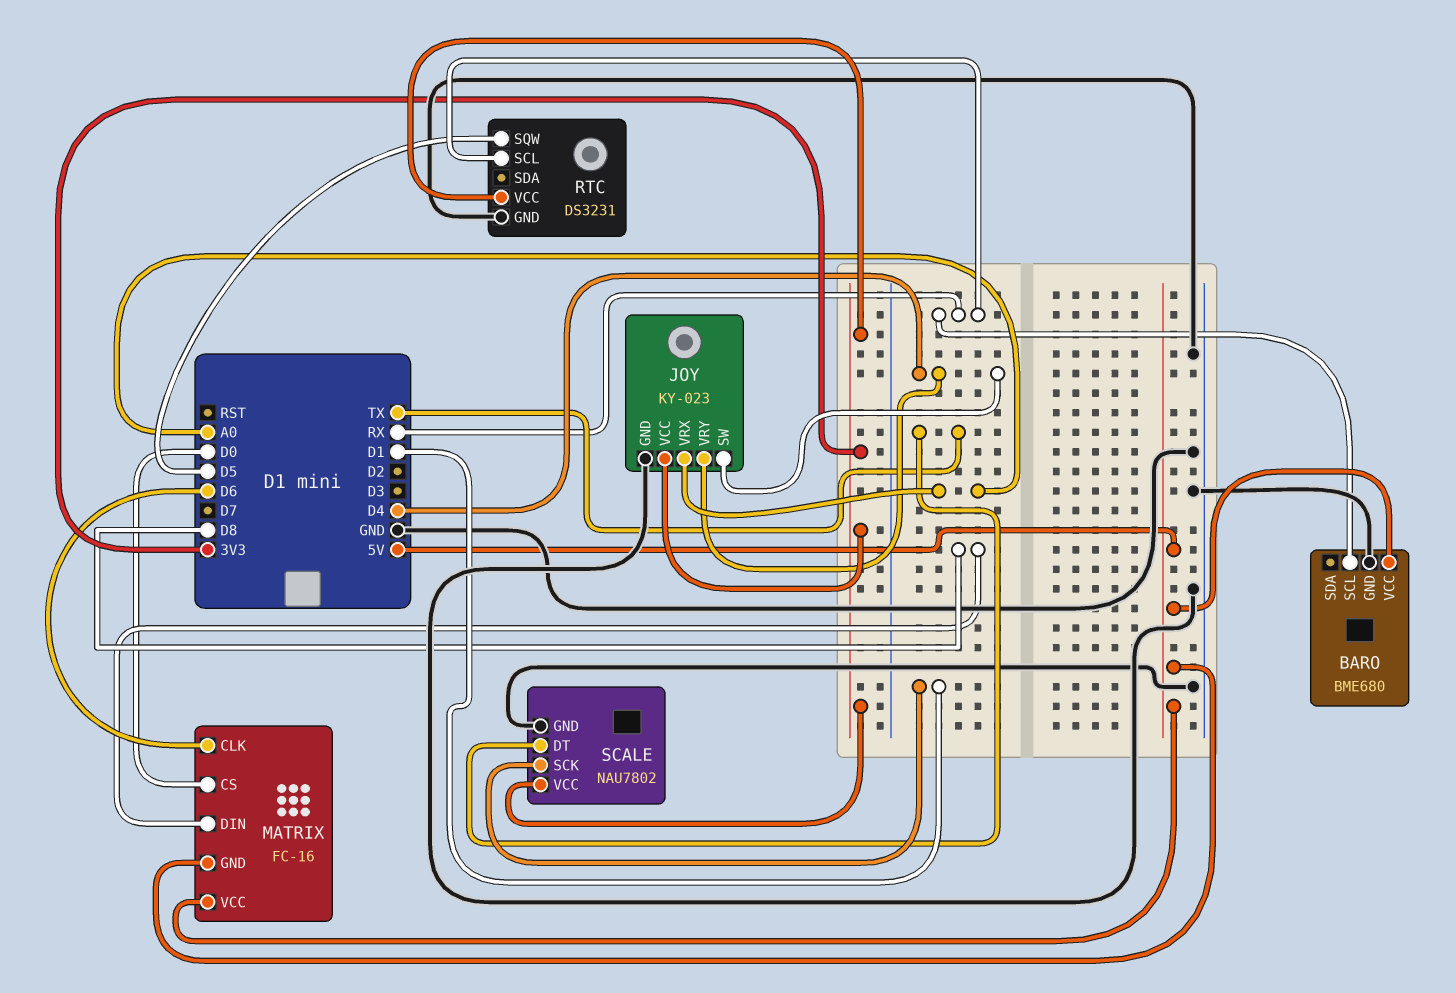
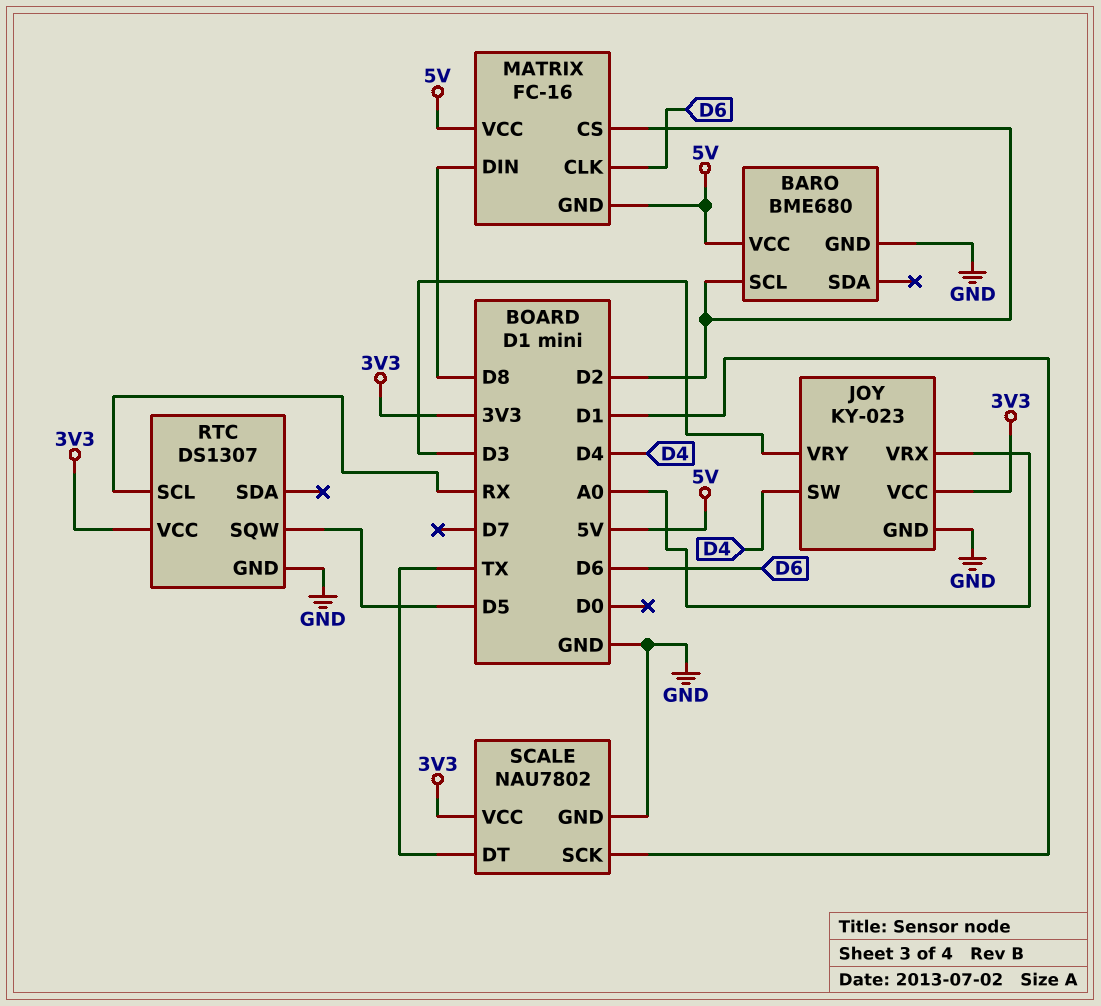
BARO pin SCL: RX -> D2
JOY pin VRY: D4 -> D3
MATRIX pin CS: D0 -> D2
RTC: DS3231 -> DS1307

